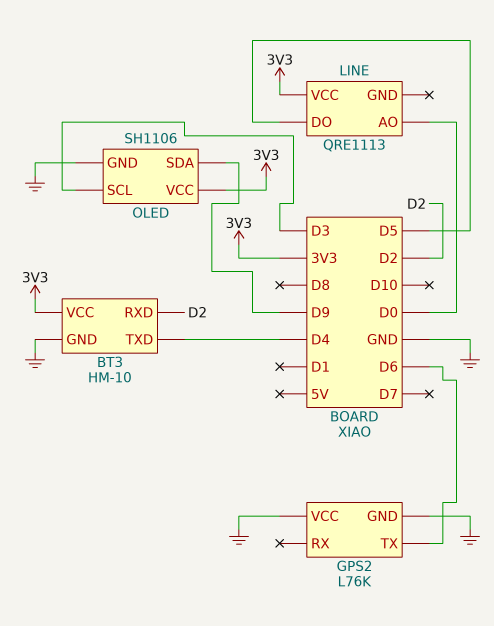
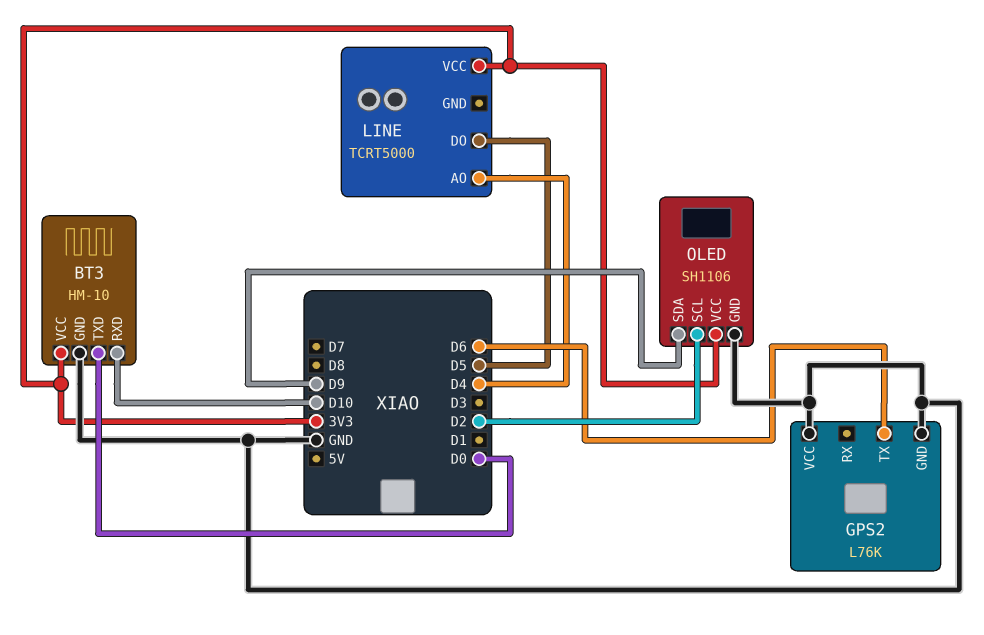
BT3 pin RXD: D2 -> D10
BT3 pin TXD: D4 -> D0
LINE: QRE1113 -> TCRT5000
LINE pin AO: D0 -> D4
OLED pin SCL: D3 -> D2

